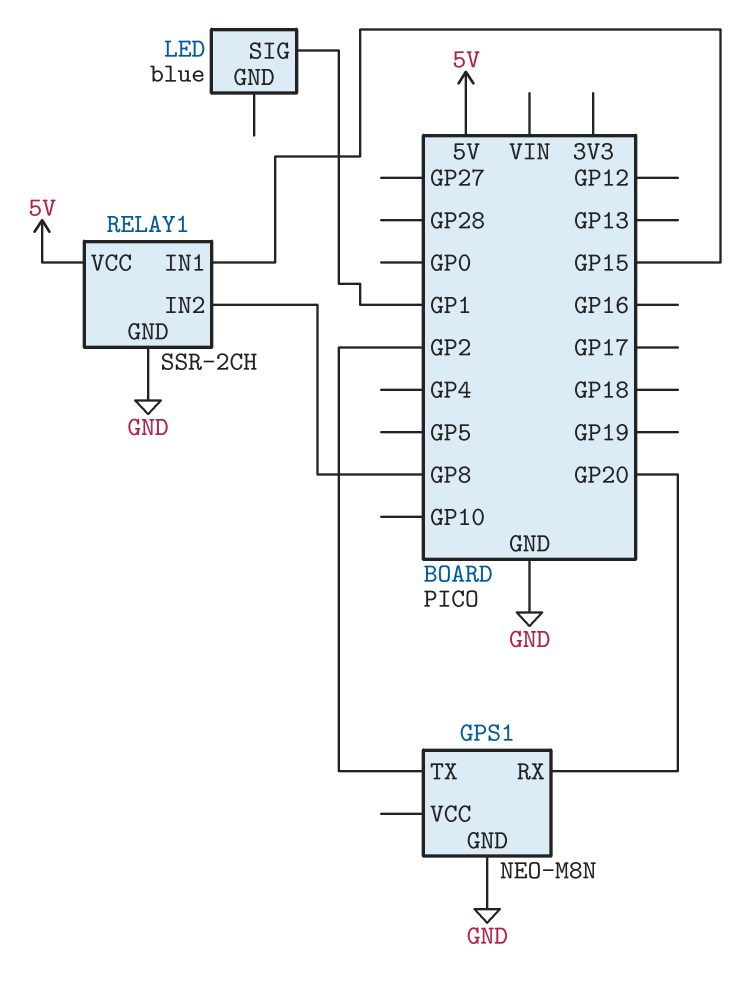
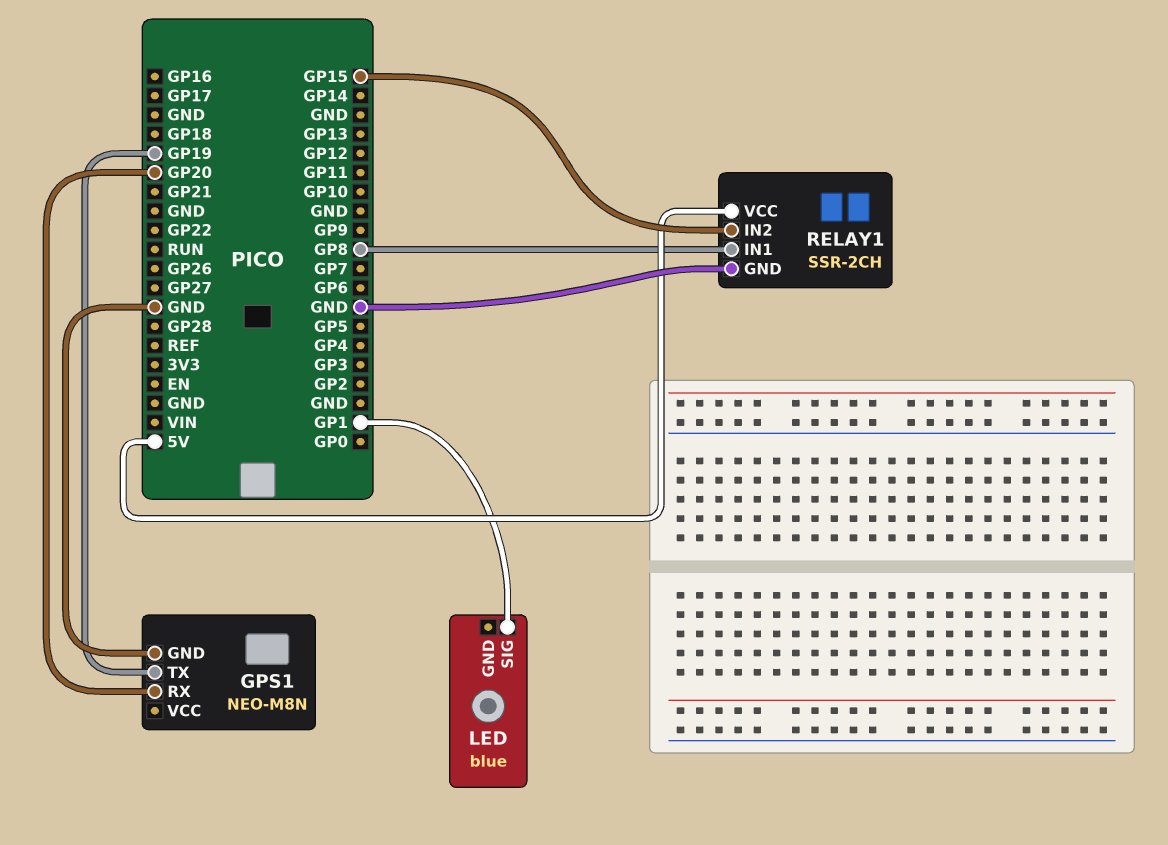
GPS1 pin TX: GP2 -> GP19
RELAY1 pin IN1: GP15 -> GP8
RELAY1 pin IN2: GP8 -> GP15

